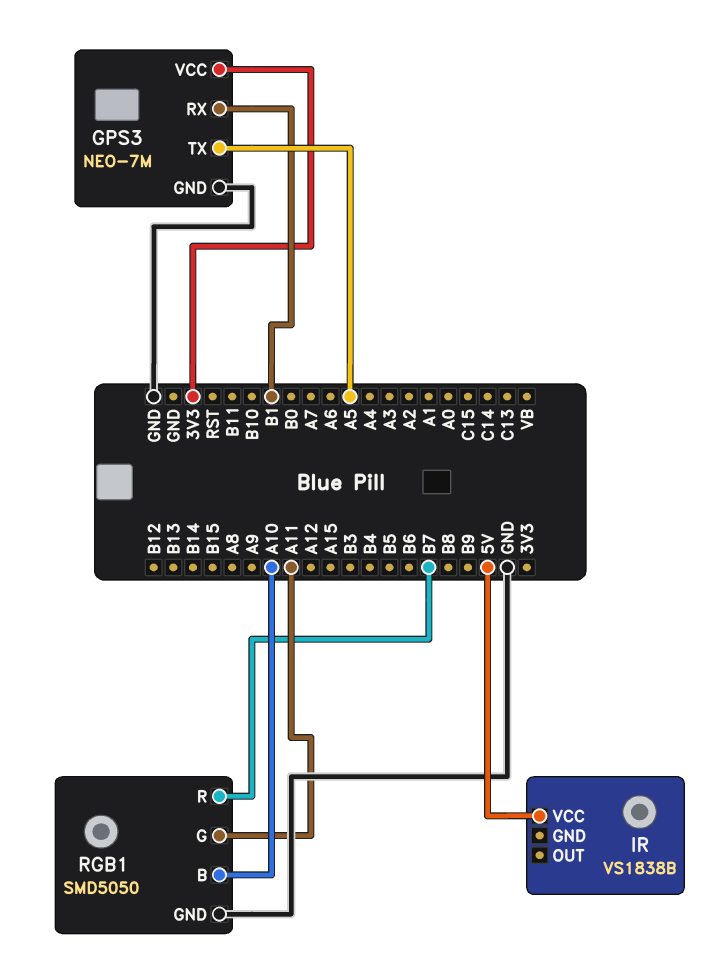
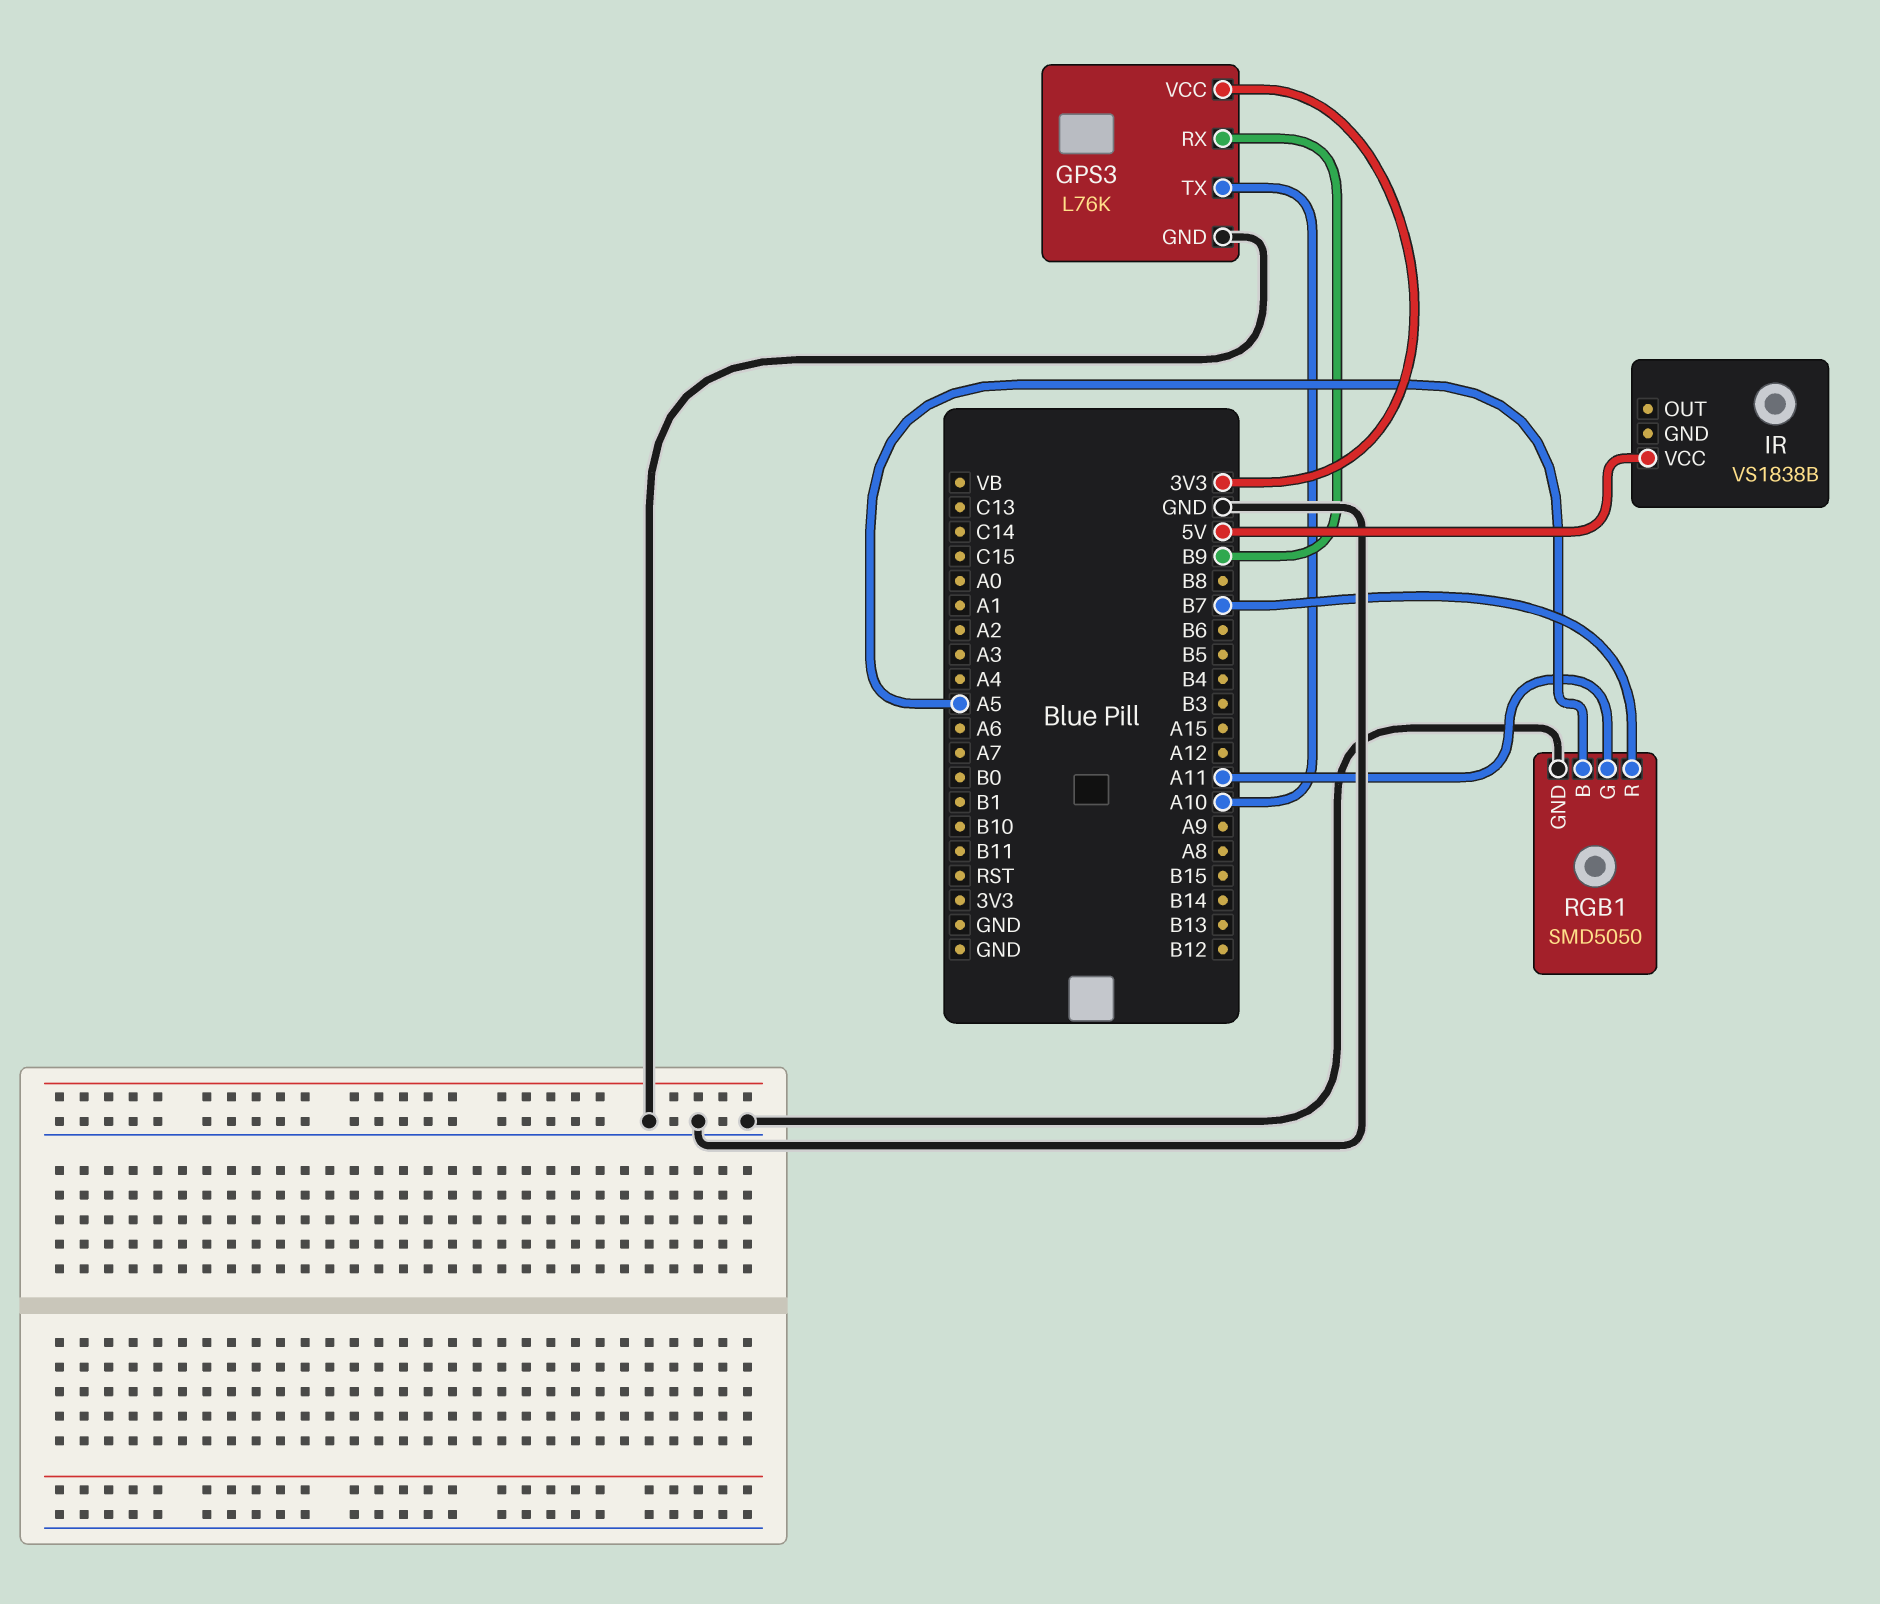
GPS3: NEO-7M -> L76K
GPS3 pin RX: B1 -> B9
GPS3 pin TX: A5 -> A10
RGB1 pin B: A10 -> A5

